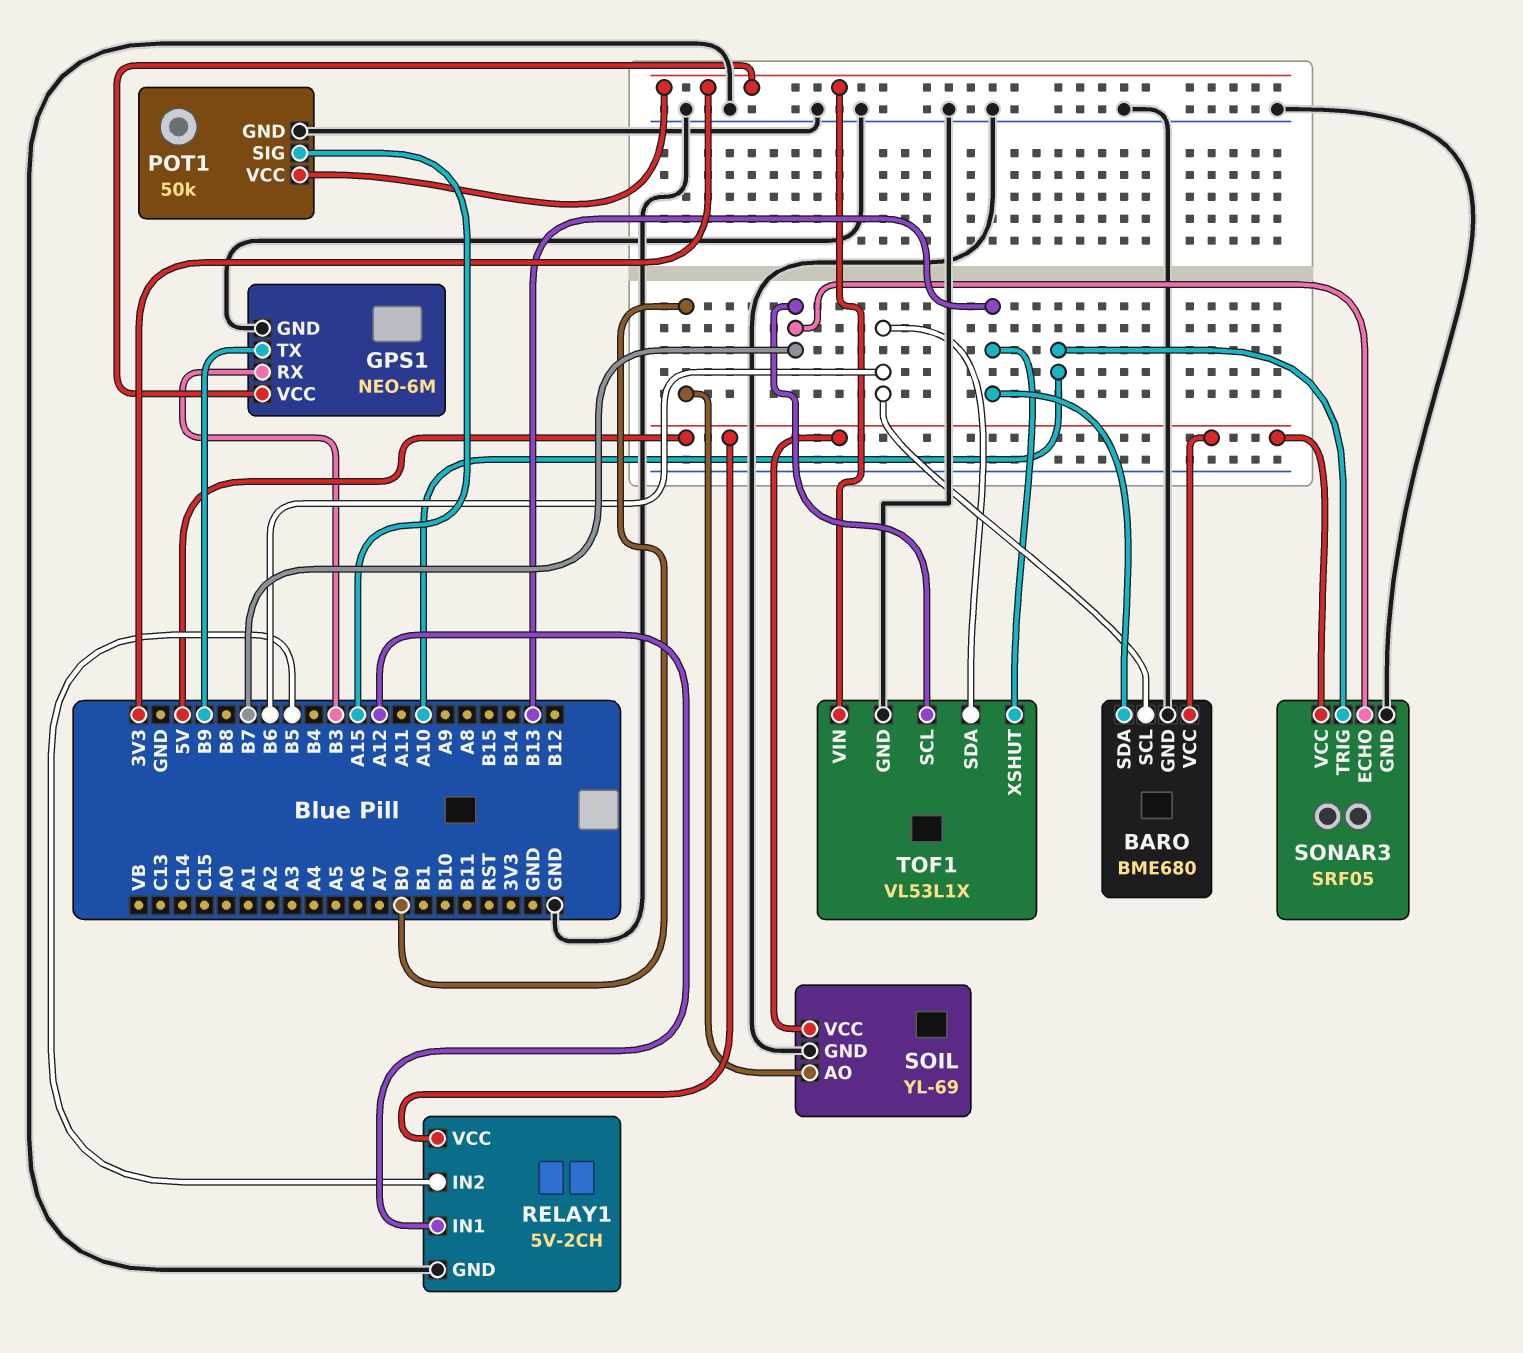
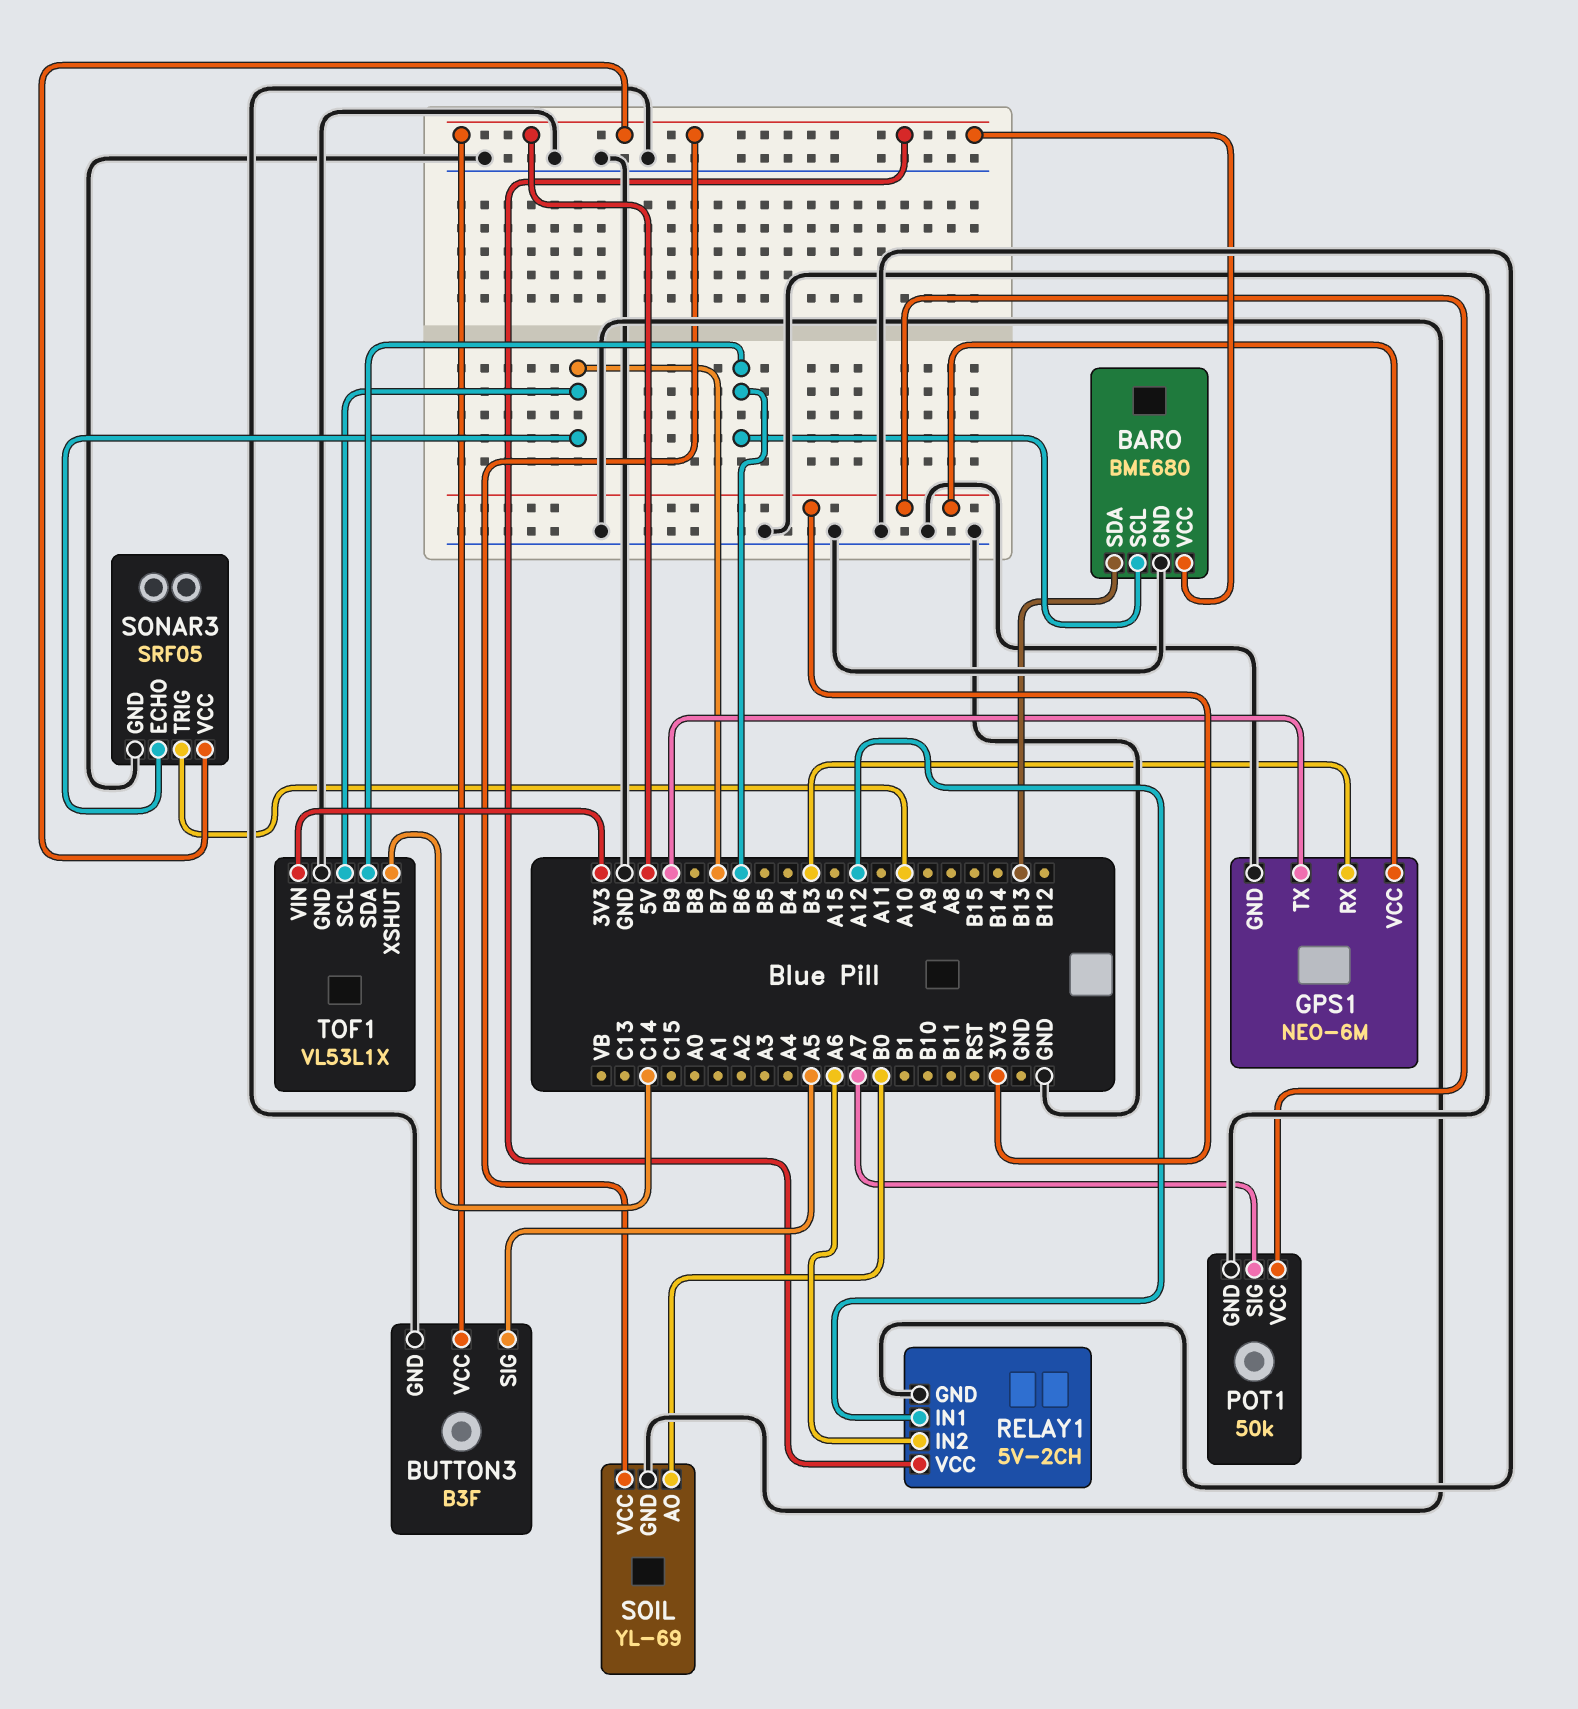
BUTTON3: none -> B3F
BUTTON3 pin GND: none -> GND
BUTTON3 pin SIG: none -> A5
BUTTON3 pin VCC: none -> 5V
POT1 pin SIG: A15 -> A7
RELAY1 pin IN2: B5 -> A6
TOF1 pin XSHUT: B13 -> C14

